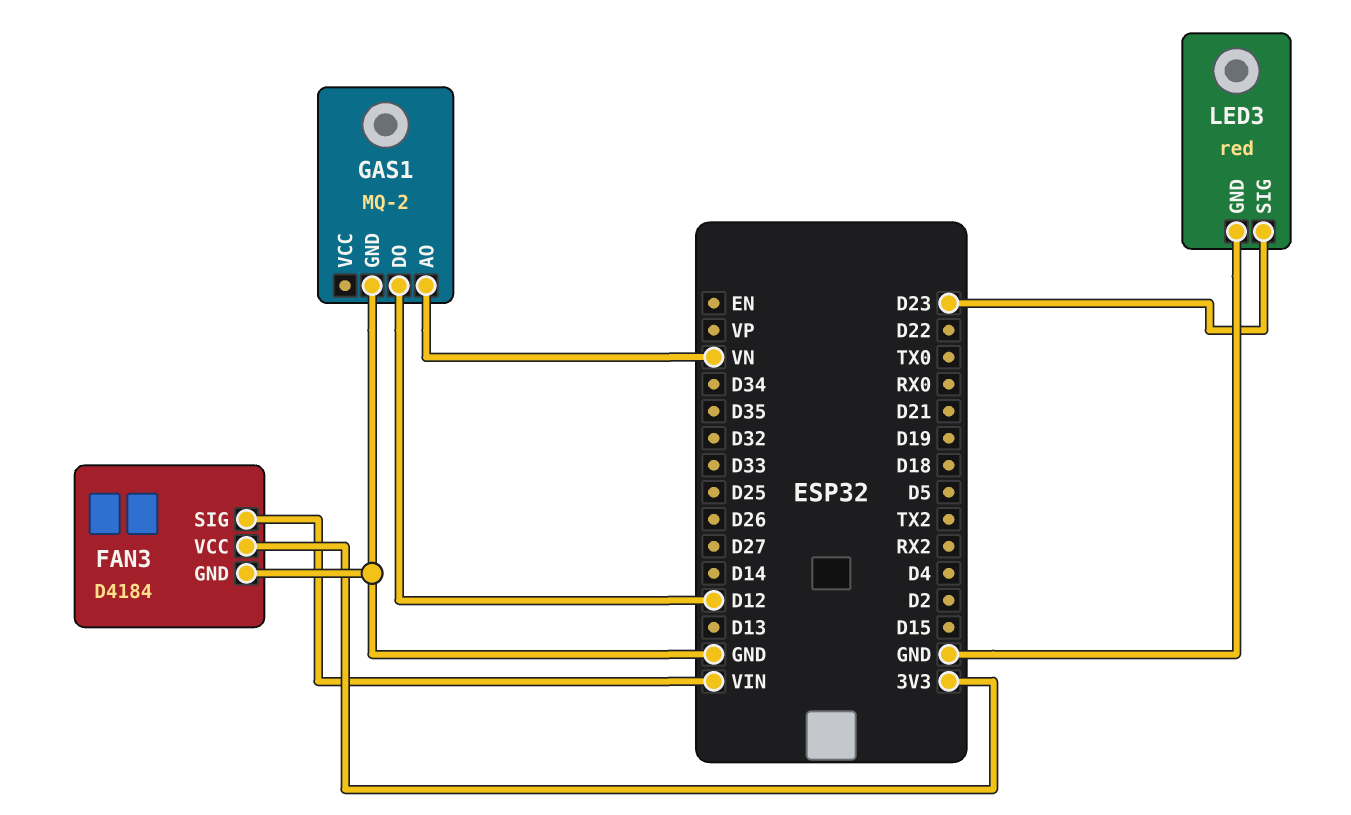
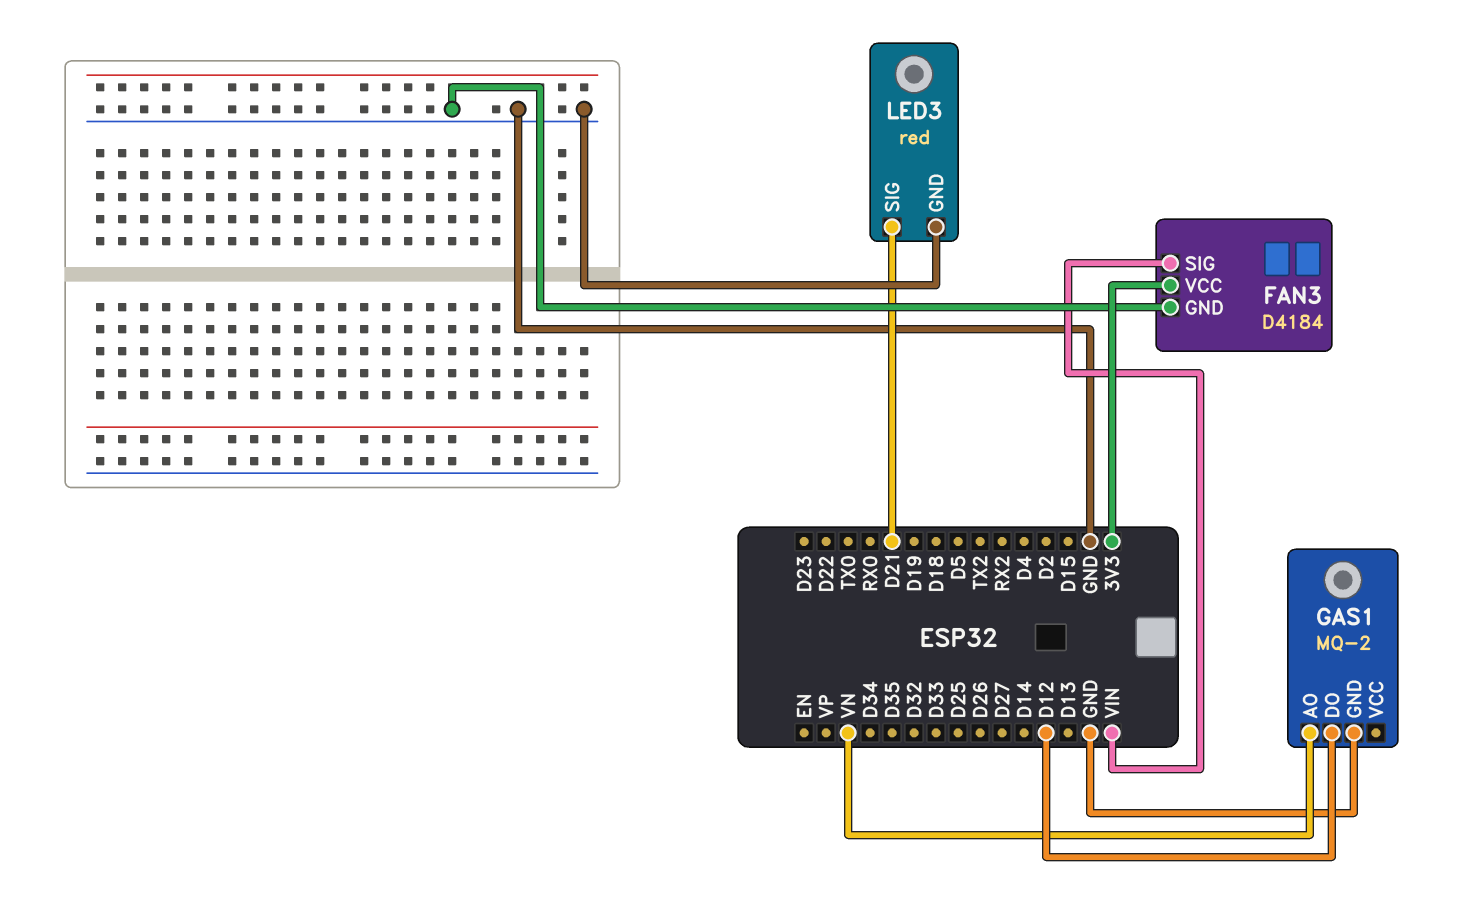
LED3 pin SIG: D23 -> D21

